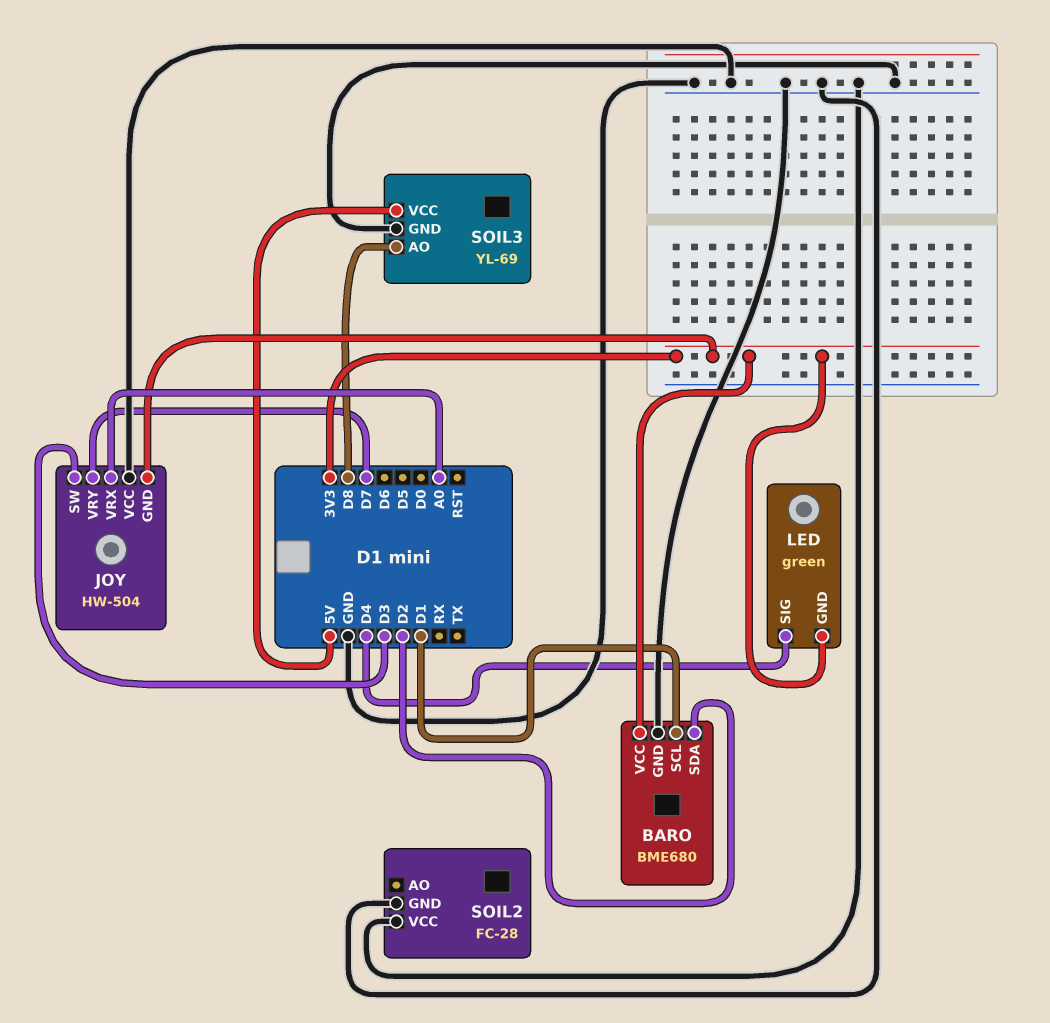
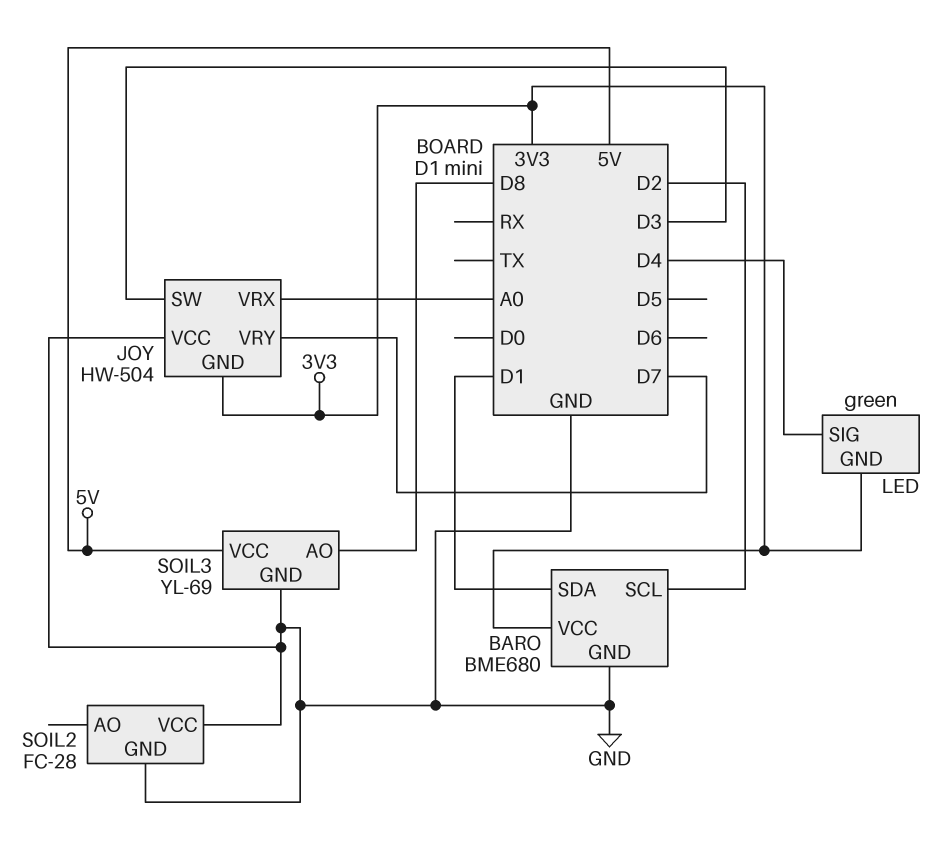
BARO pin SCL: D1 -> D2
BARO pin SDA: D2 -> D1

